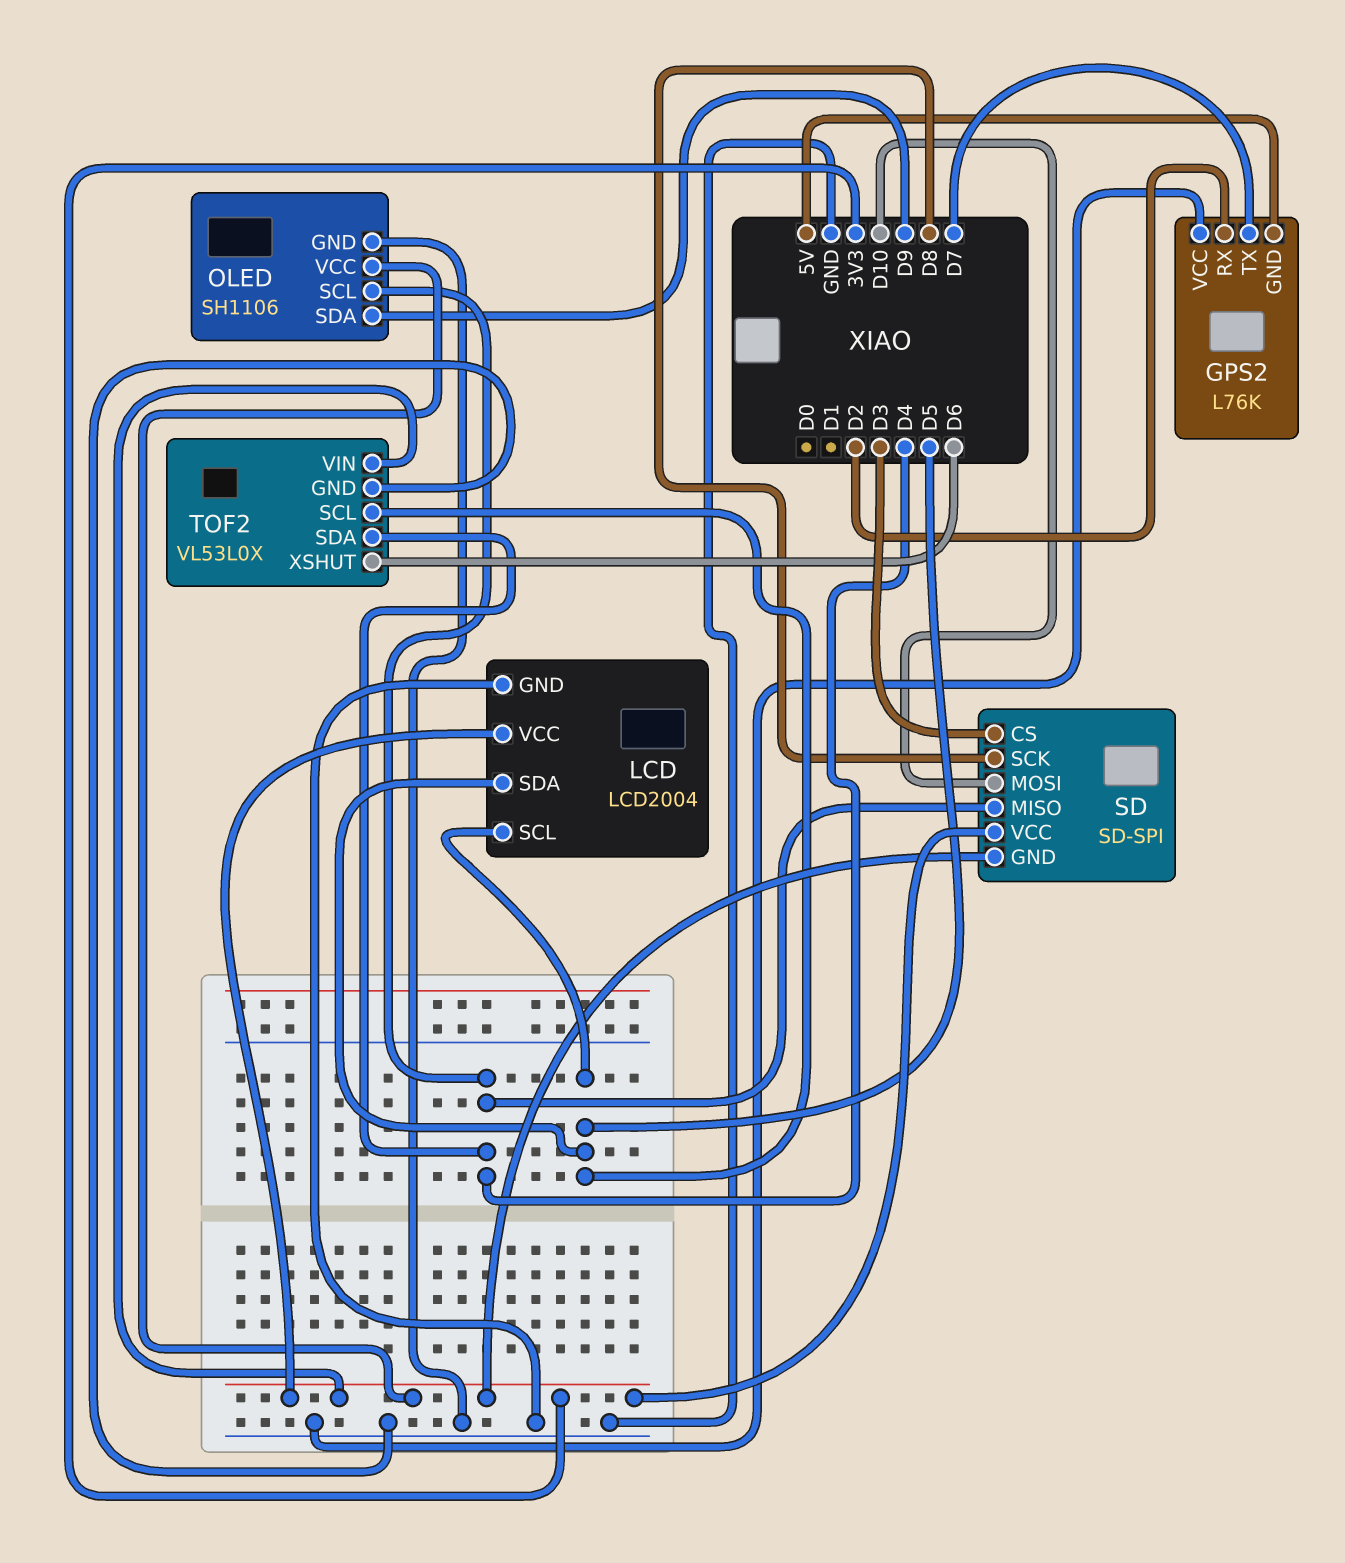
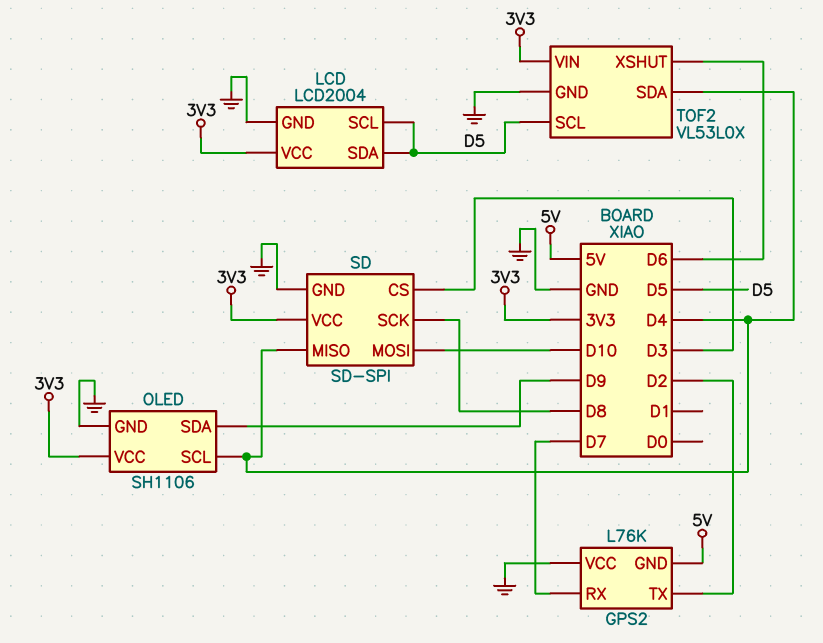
GPS2 pin RX: D2 -> D7
GPS2 pin TX: D7 -> D2
SD pin GND: 3V3 -> GND

